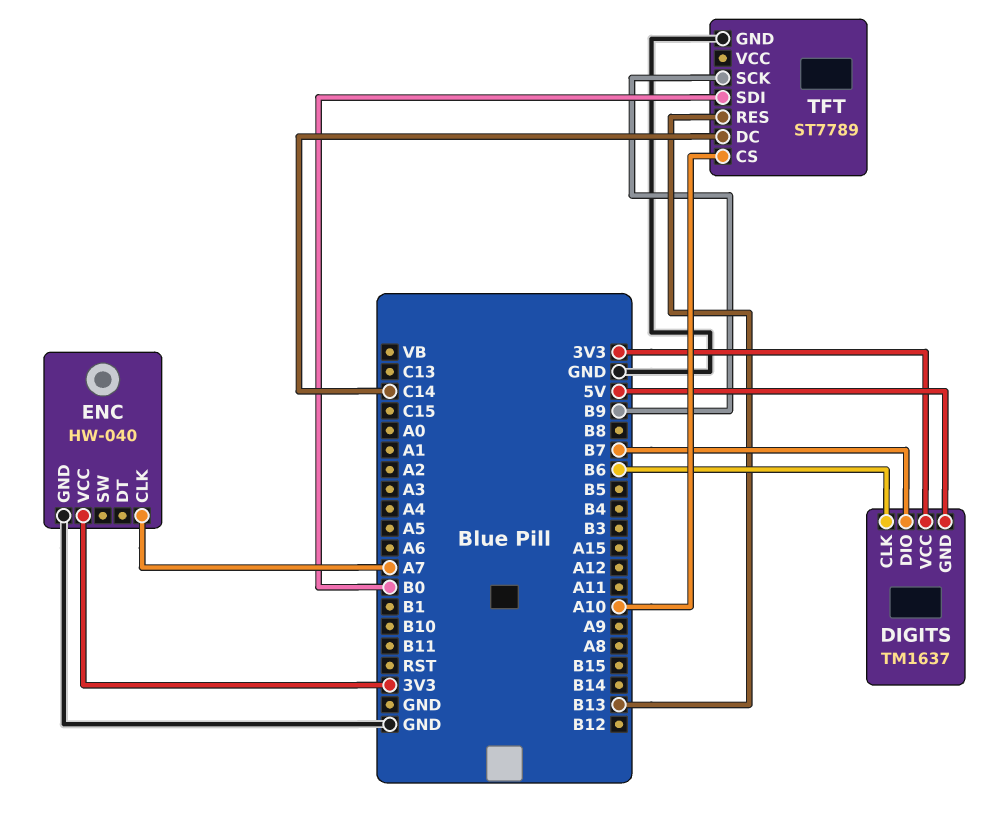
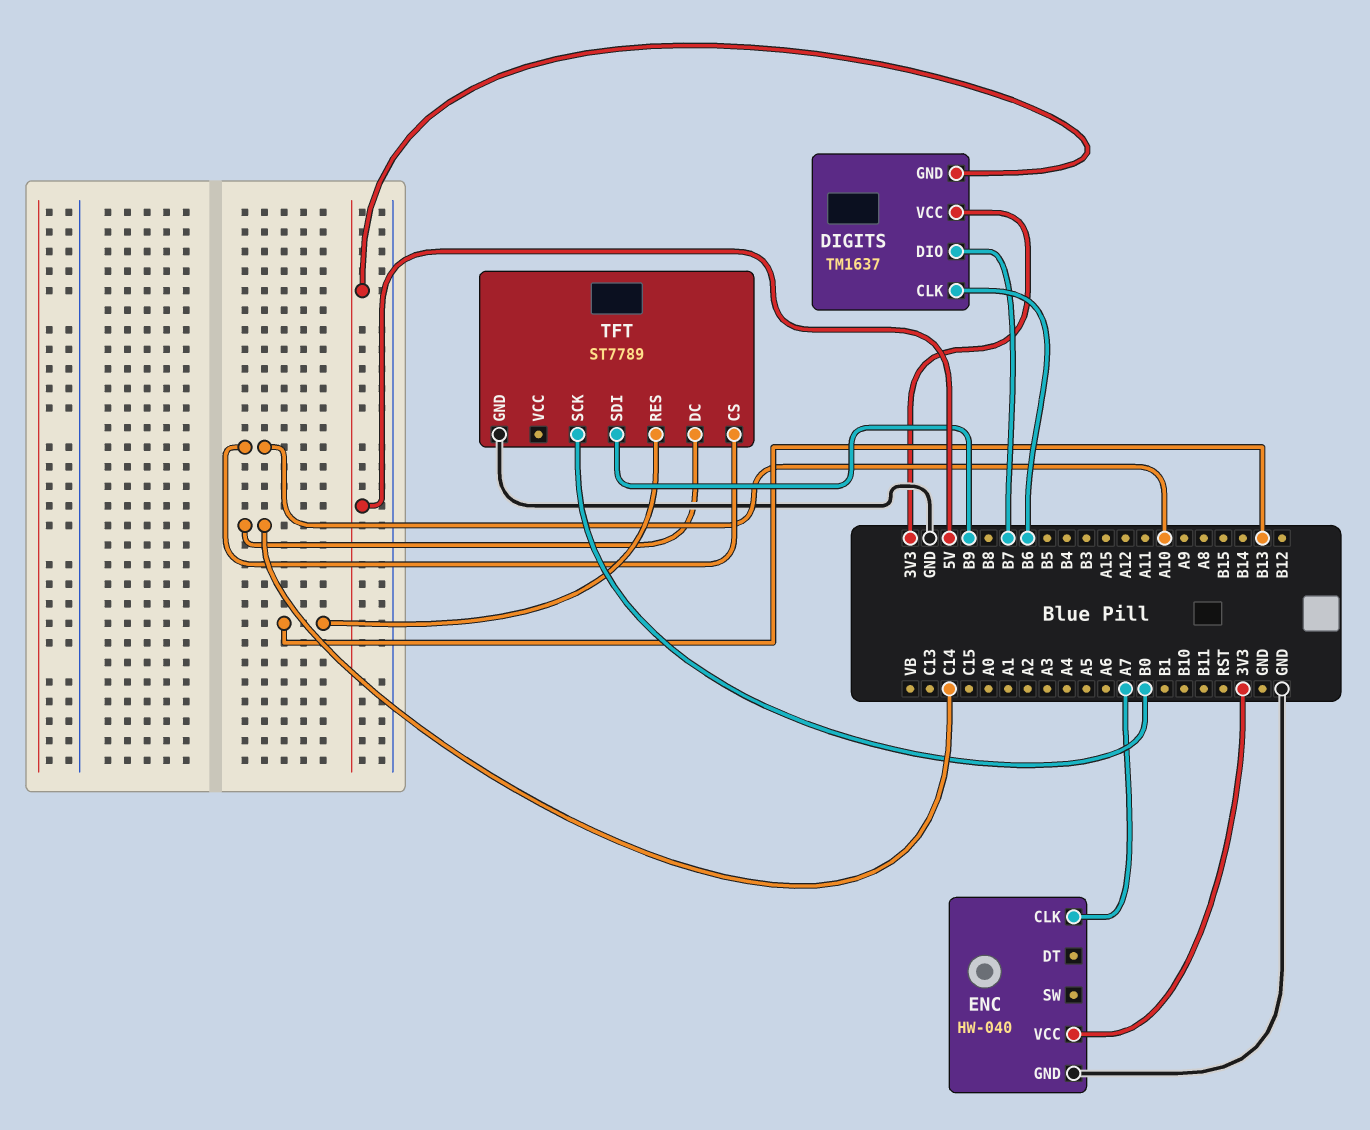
TFT pin SCK: B9 -> B0
TFT pin SDI: B0 -> B9

